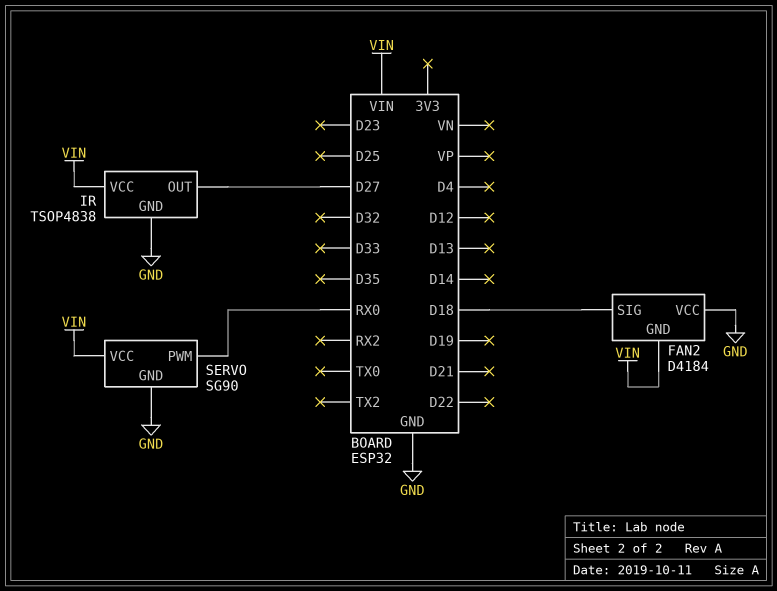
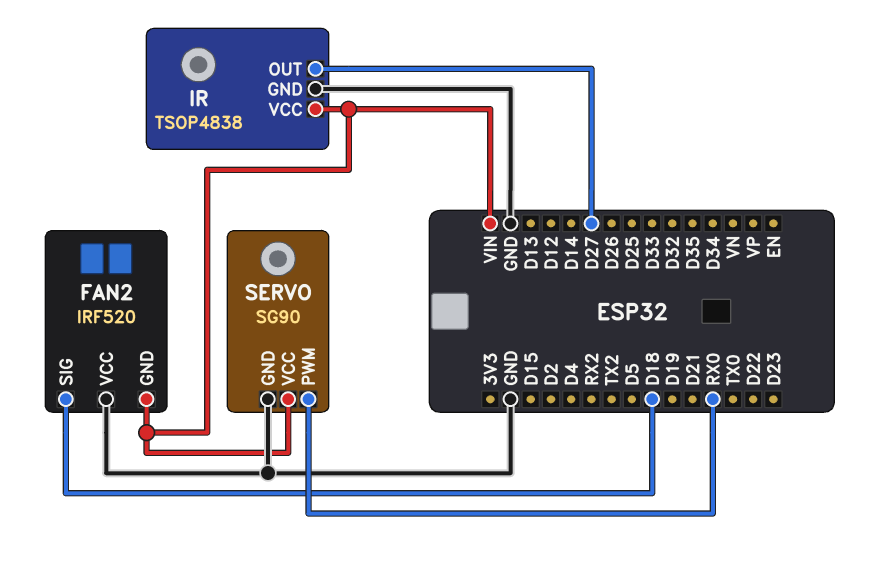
FAN2: D4184 -> IRF520

